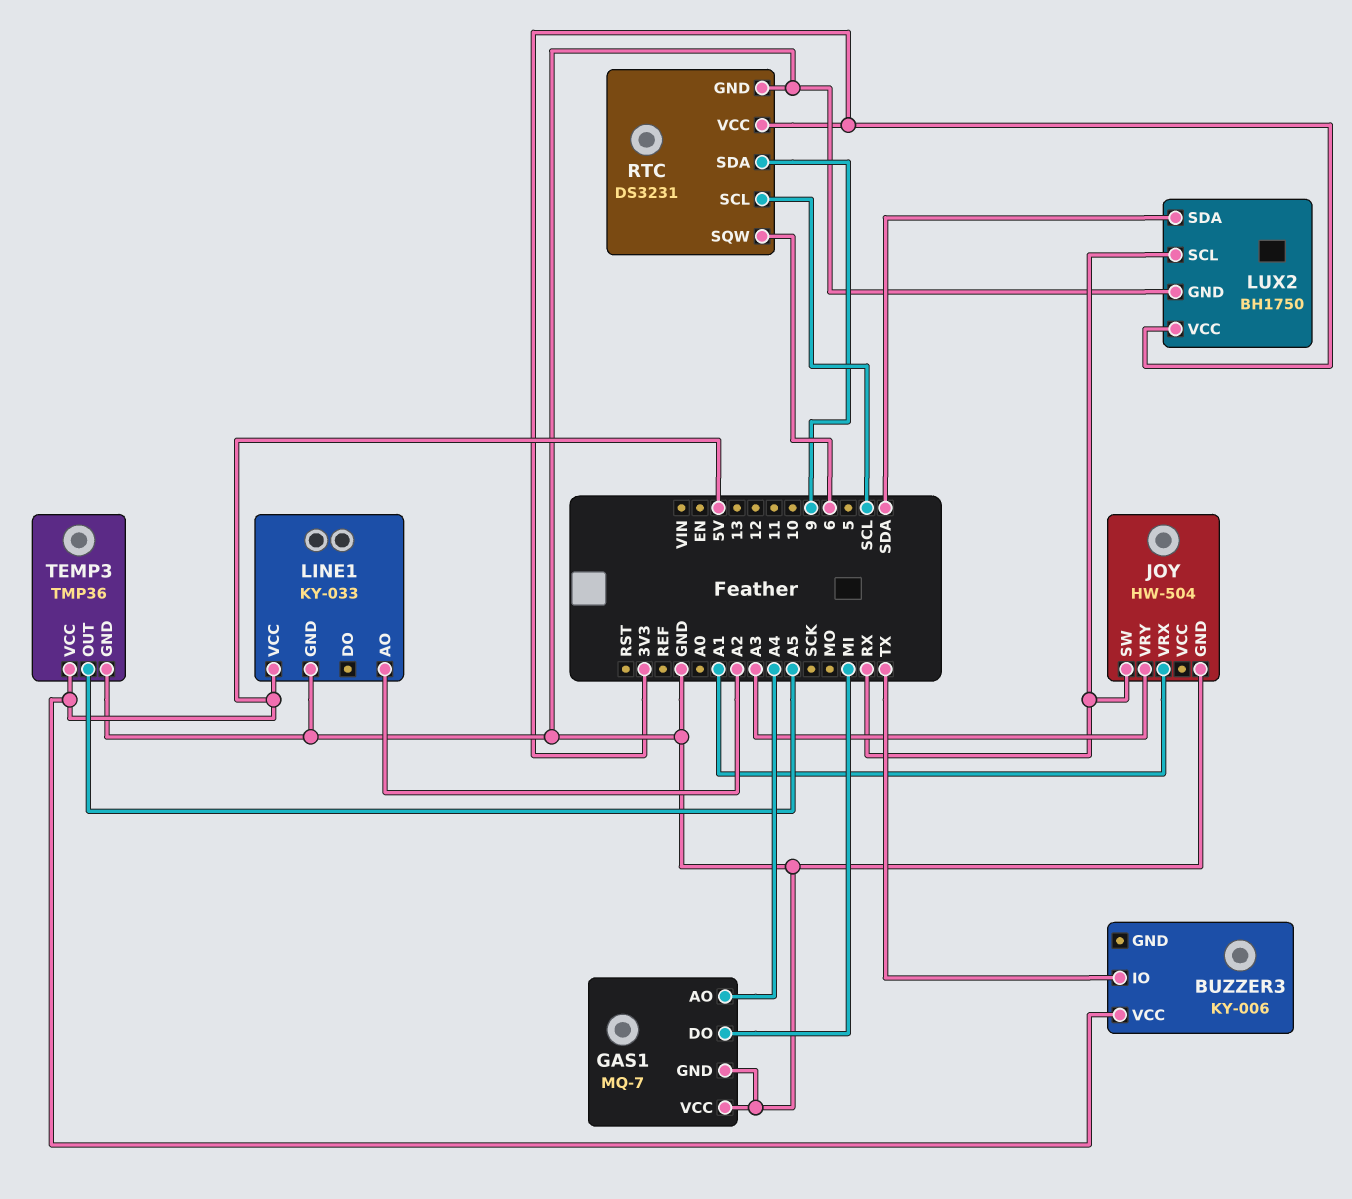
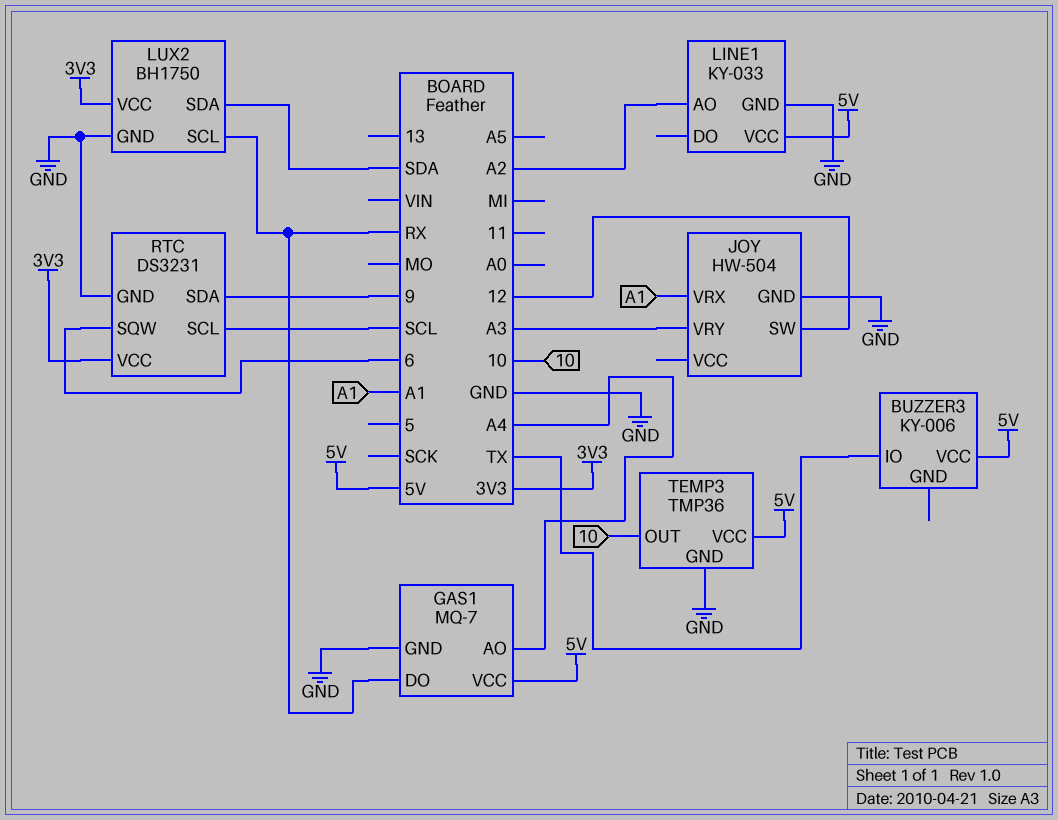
GAS1 pin DO: MI -> RX
GAS1 pin VCC: GND -> 5V
JOY pin SW: RX -> 12
TEMP3 pin OUT: A5 -> 10

